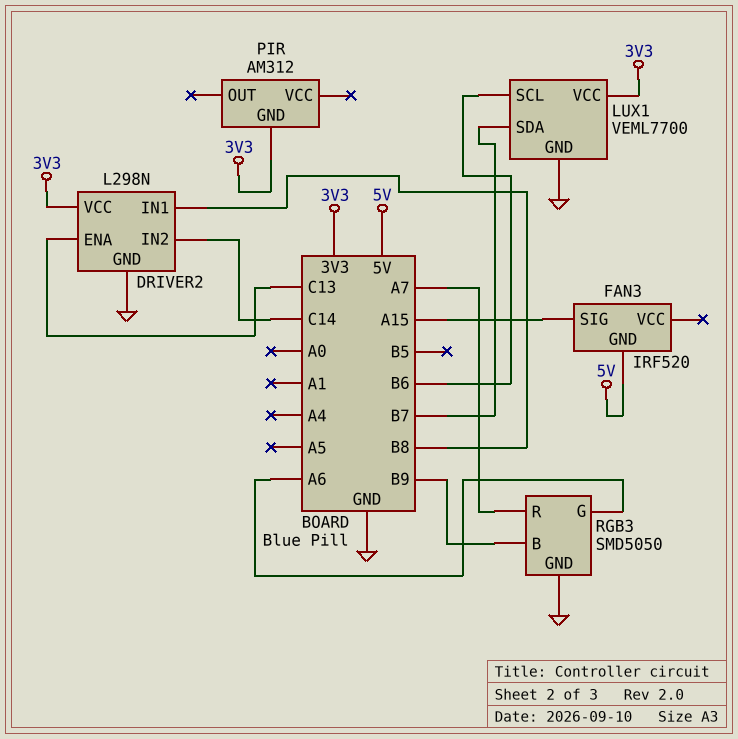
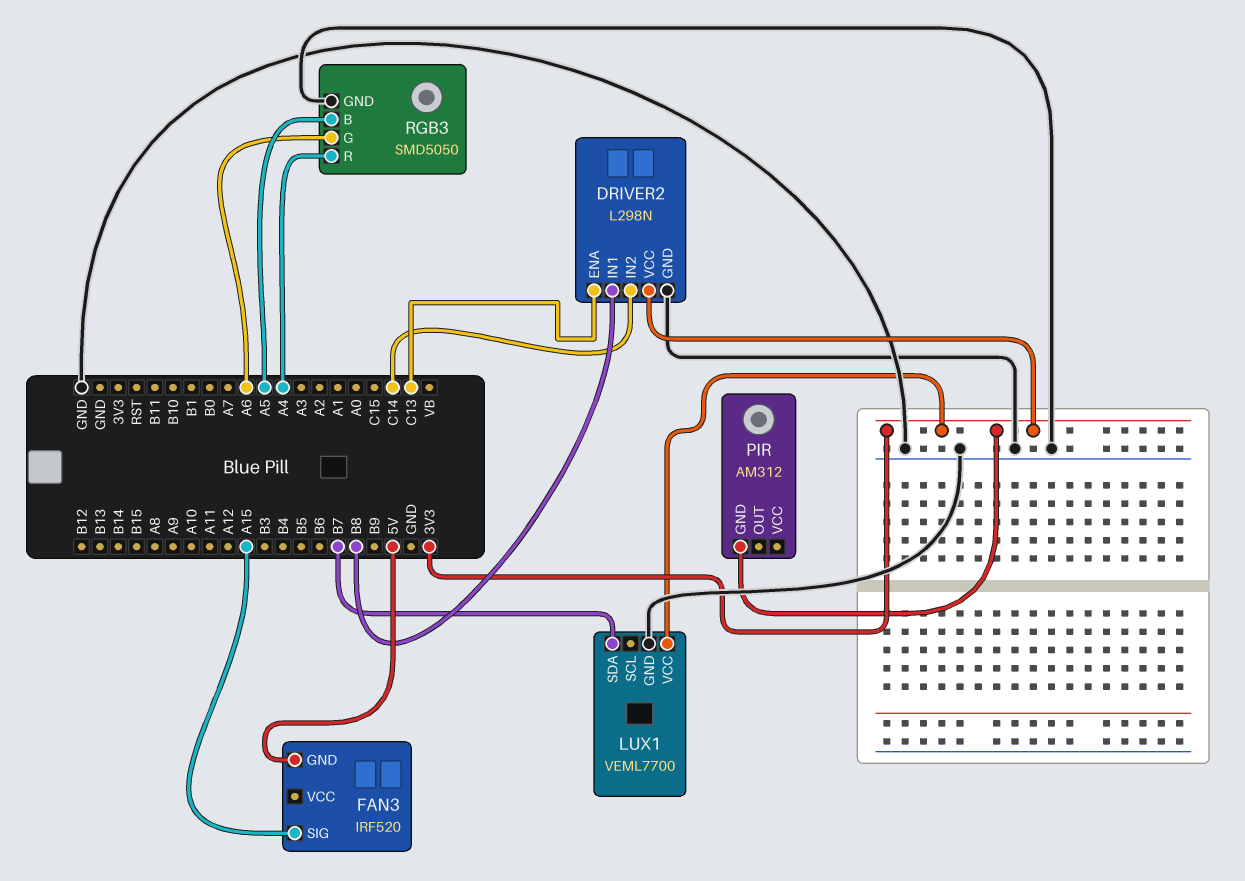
LUX1 pin SCL: B6 -> none
RGB3 pin B: B9 -> A5
RGB3 pin R: A7 -> A4

